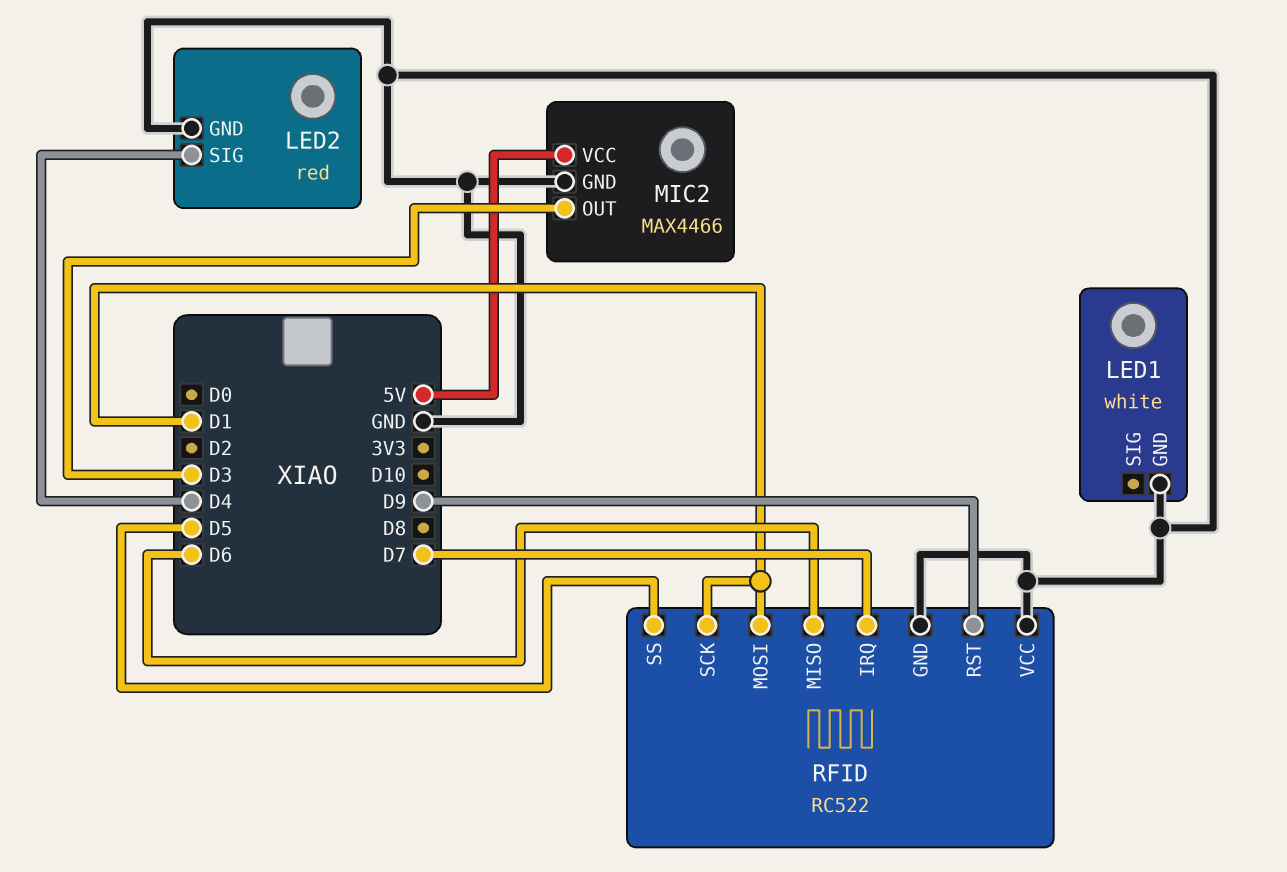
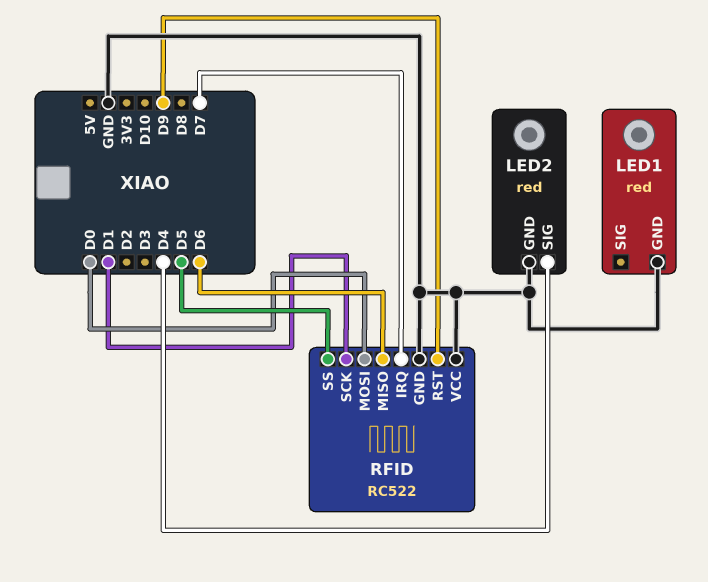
LED1: white -> red
MIC2: MAX4466 -> none
MIC2 pin GND: GND -> none
MIC2 pin OUT: D3 -> none
MIC2 pin VCC: 5V -> none
RFID pin MOSI: D1 -> D0

